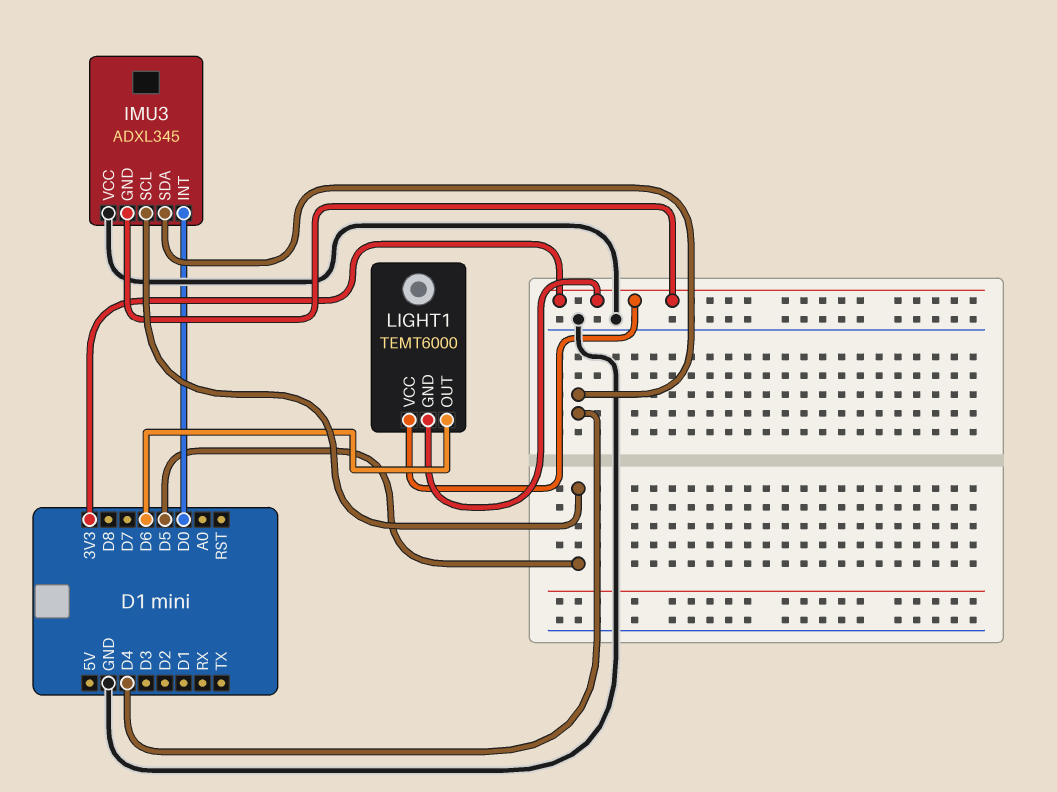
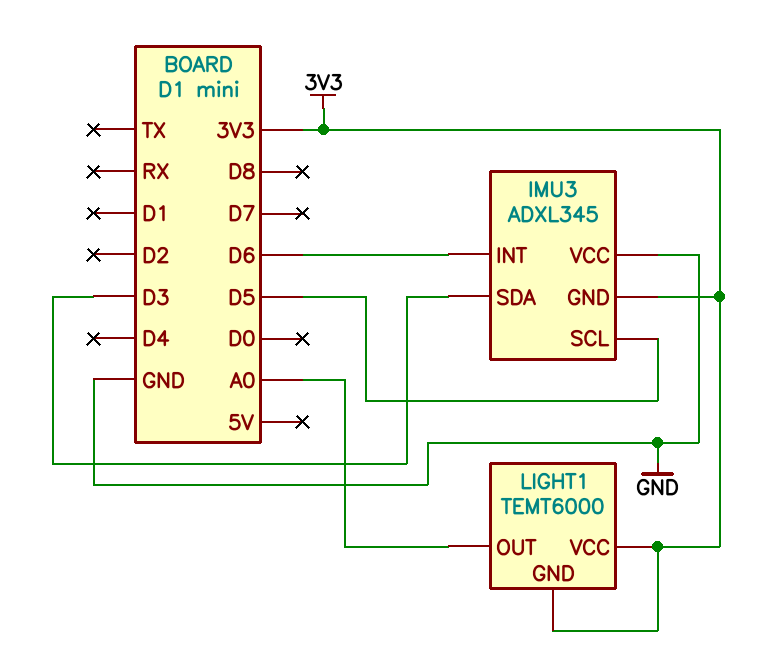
IMU3 pin INT: D0 -> D6
IMU3 pin SDA: D4 -> D3
LIGHT1 pin OUT: D6 -> A0

